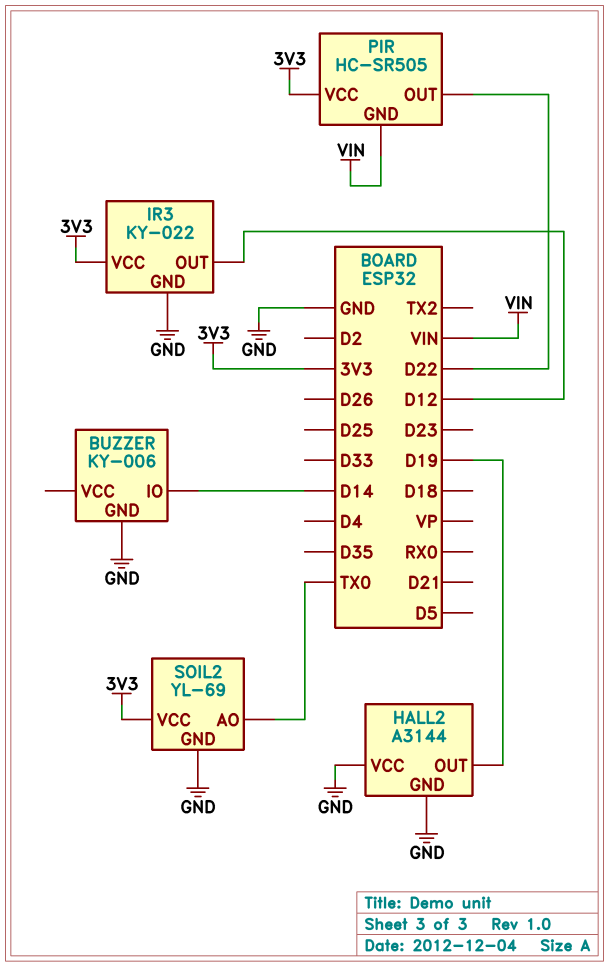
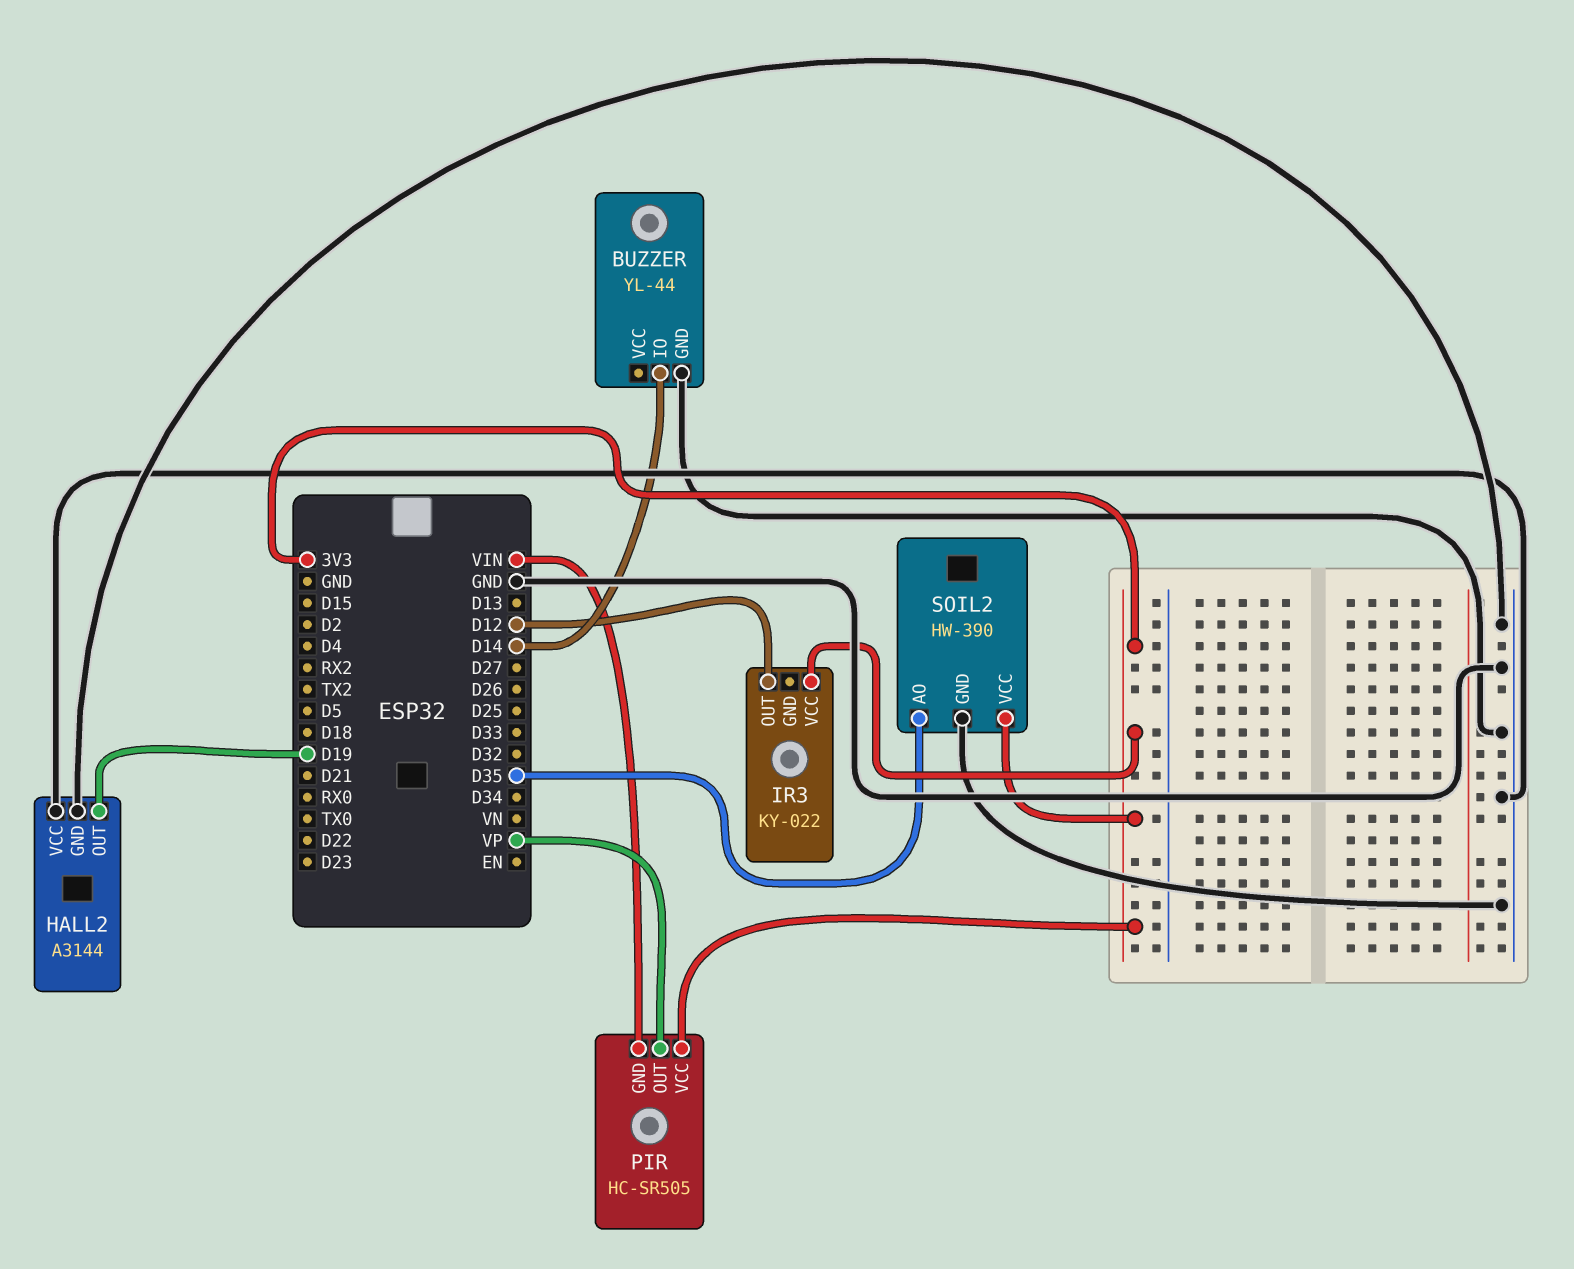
BUZZER: KY-006 -> YL-44
IR3 pin GND: GND -> none
PIR pin OUT: D22 -> VP
SOIL2: YL-69 -> HW-390
SOIL2 pin AO: TX0 -> D35

